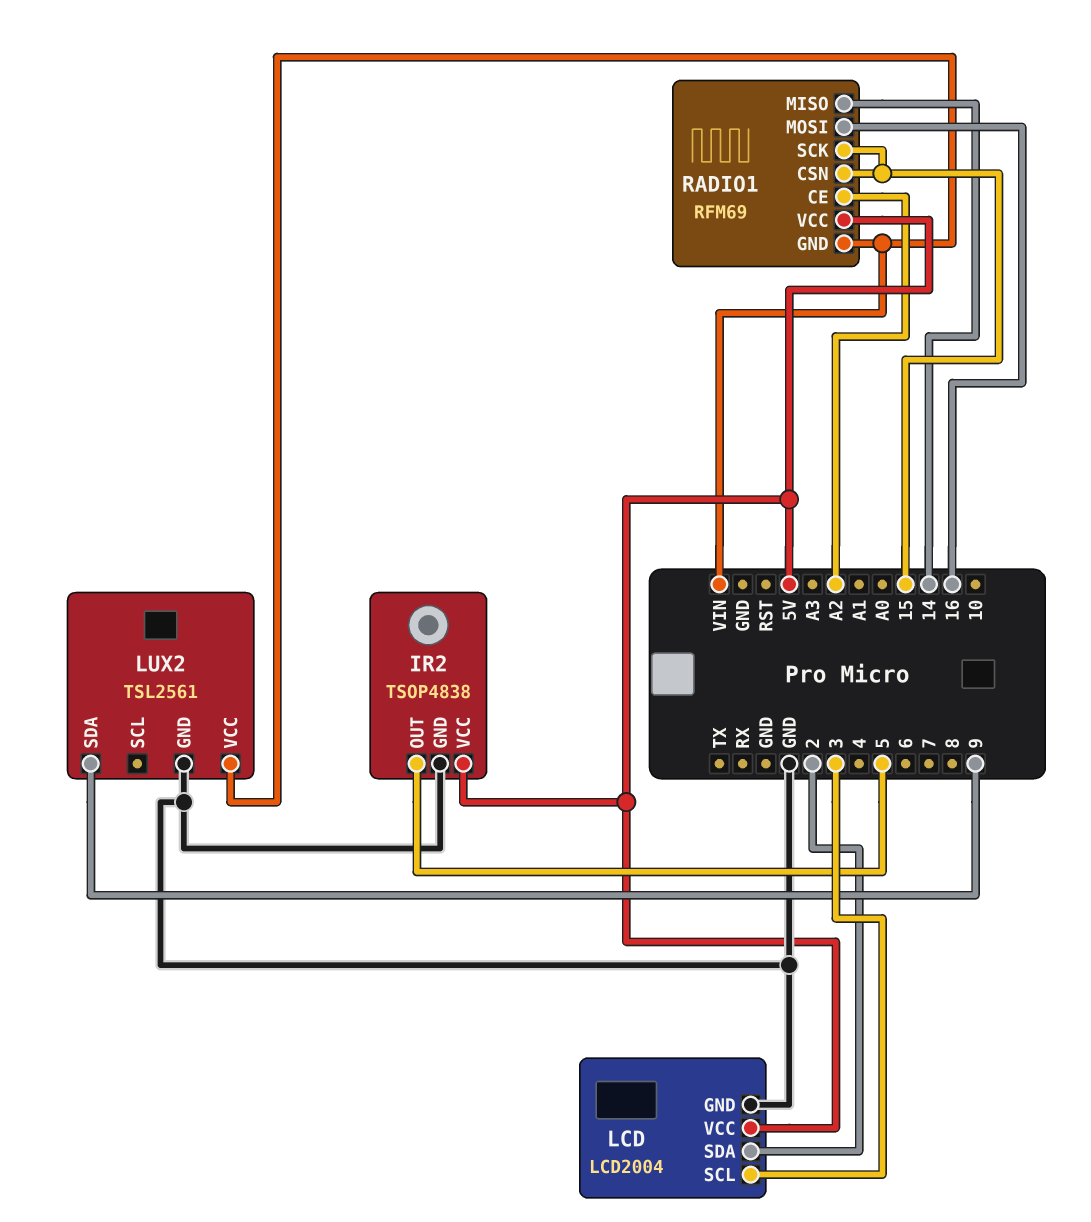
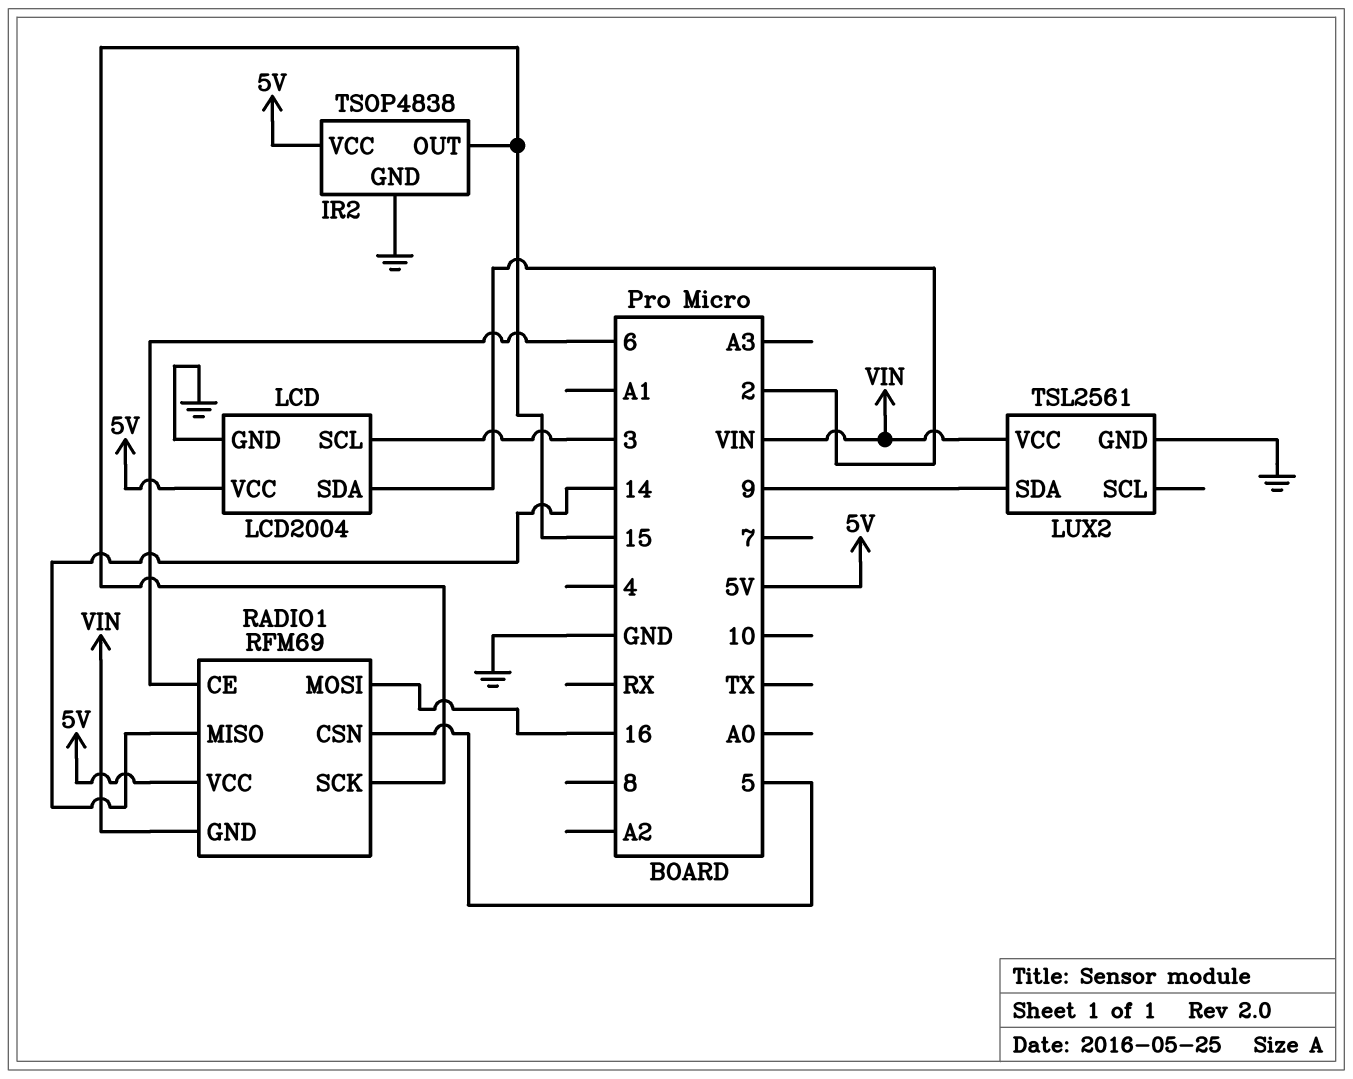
IR2 pin OUT: 5 -> 15
RADIO1 pin CE: A2 -> 6
RADIO1 pin CSN: 15 -> 5

